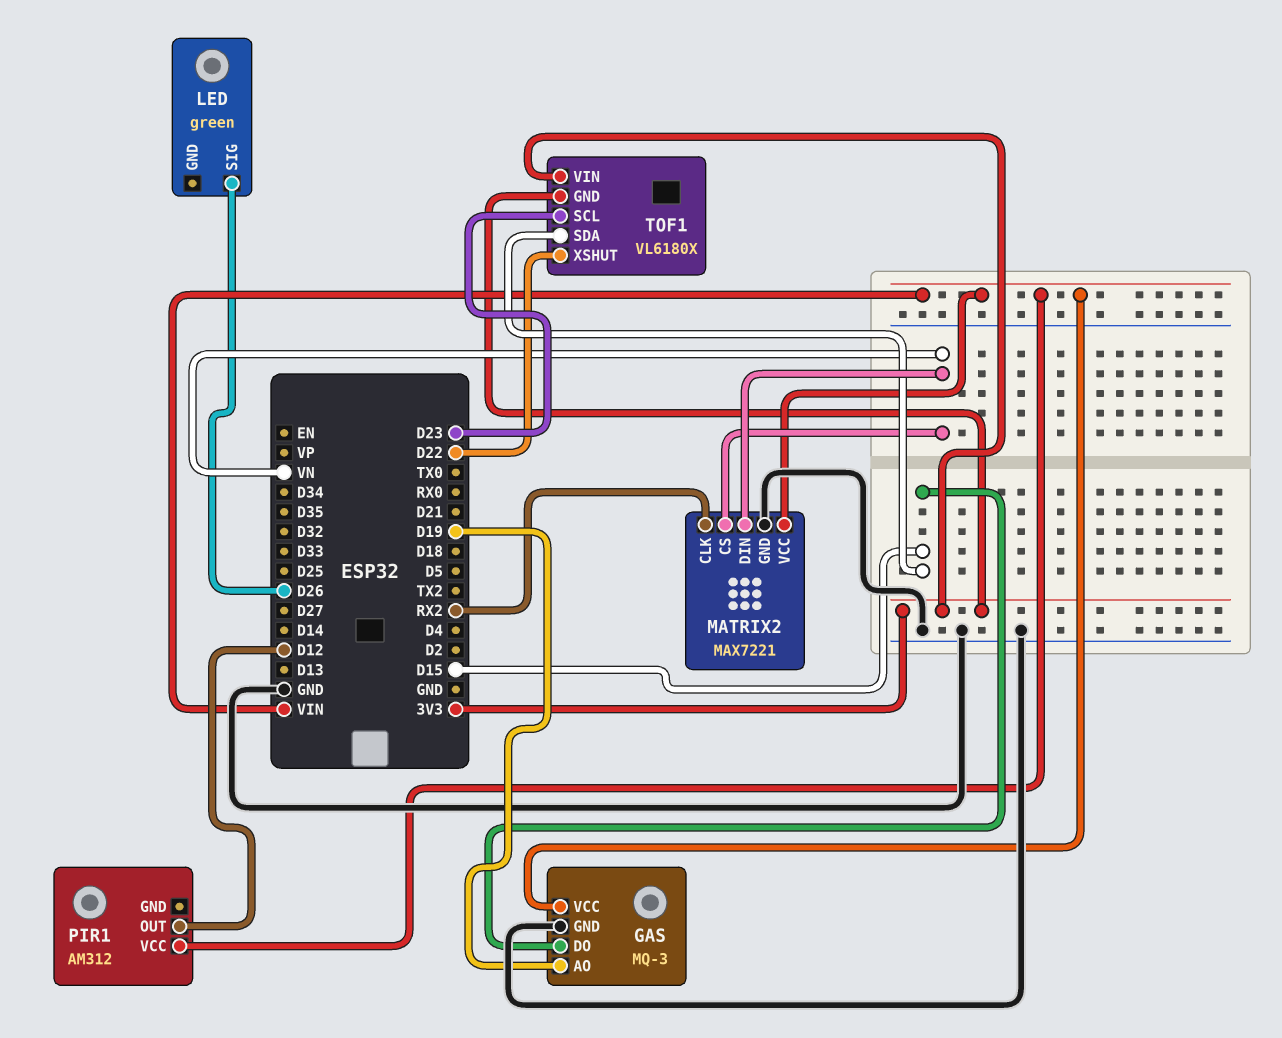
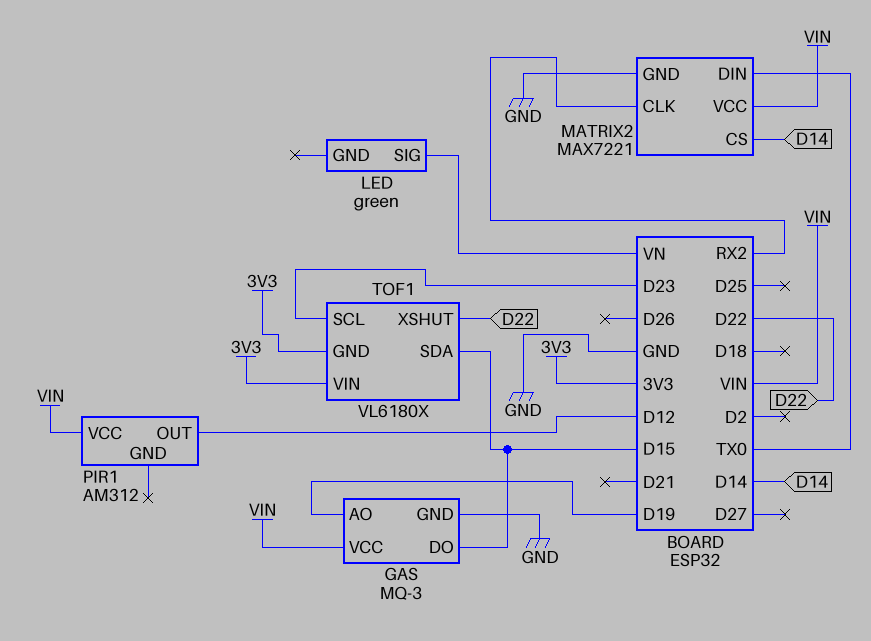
LED pin SIG: D26 -> VN
MATRIX2 pin CS: VN -> D14
MATRIX2 pin DIN: VN -> TX0

